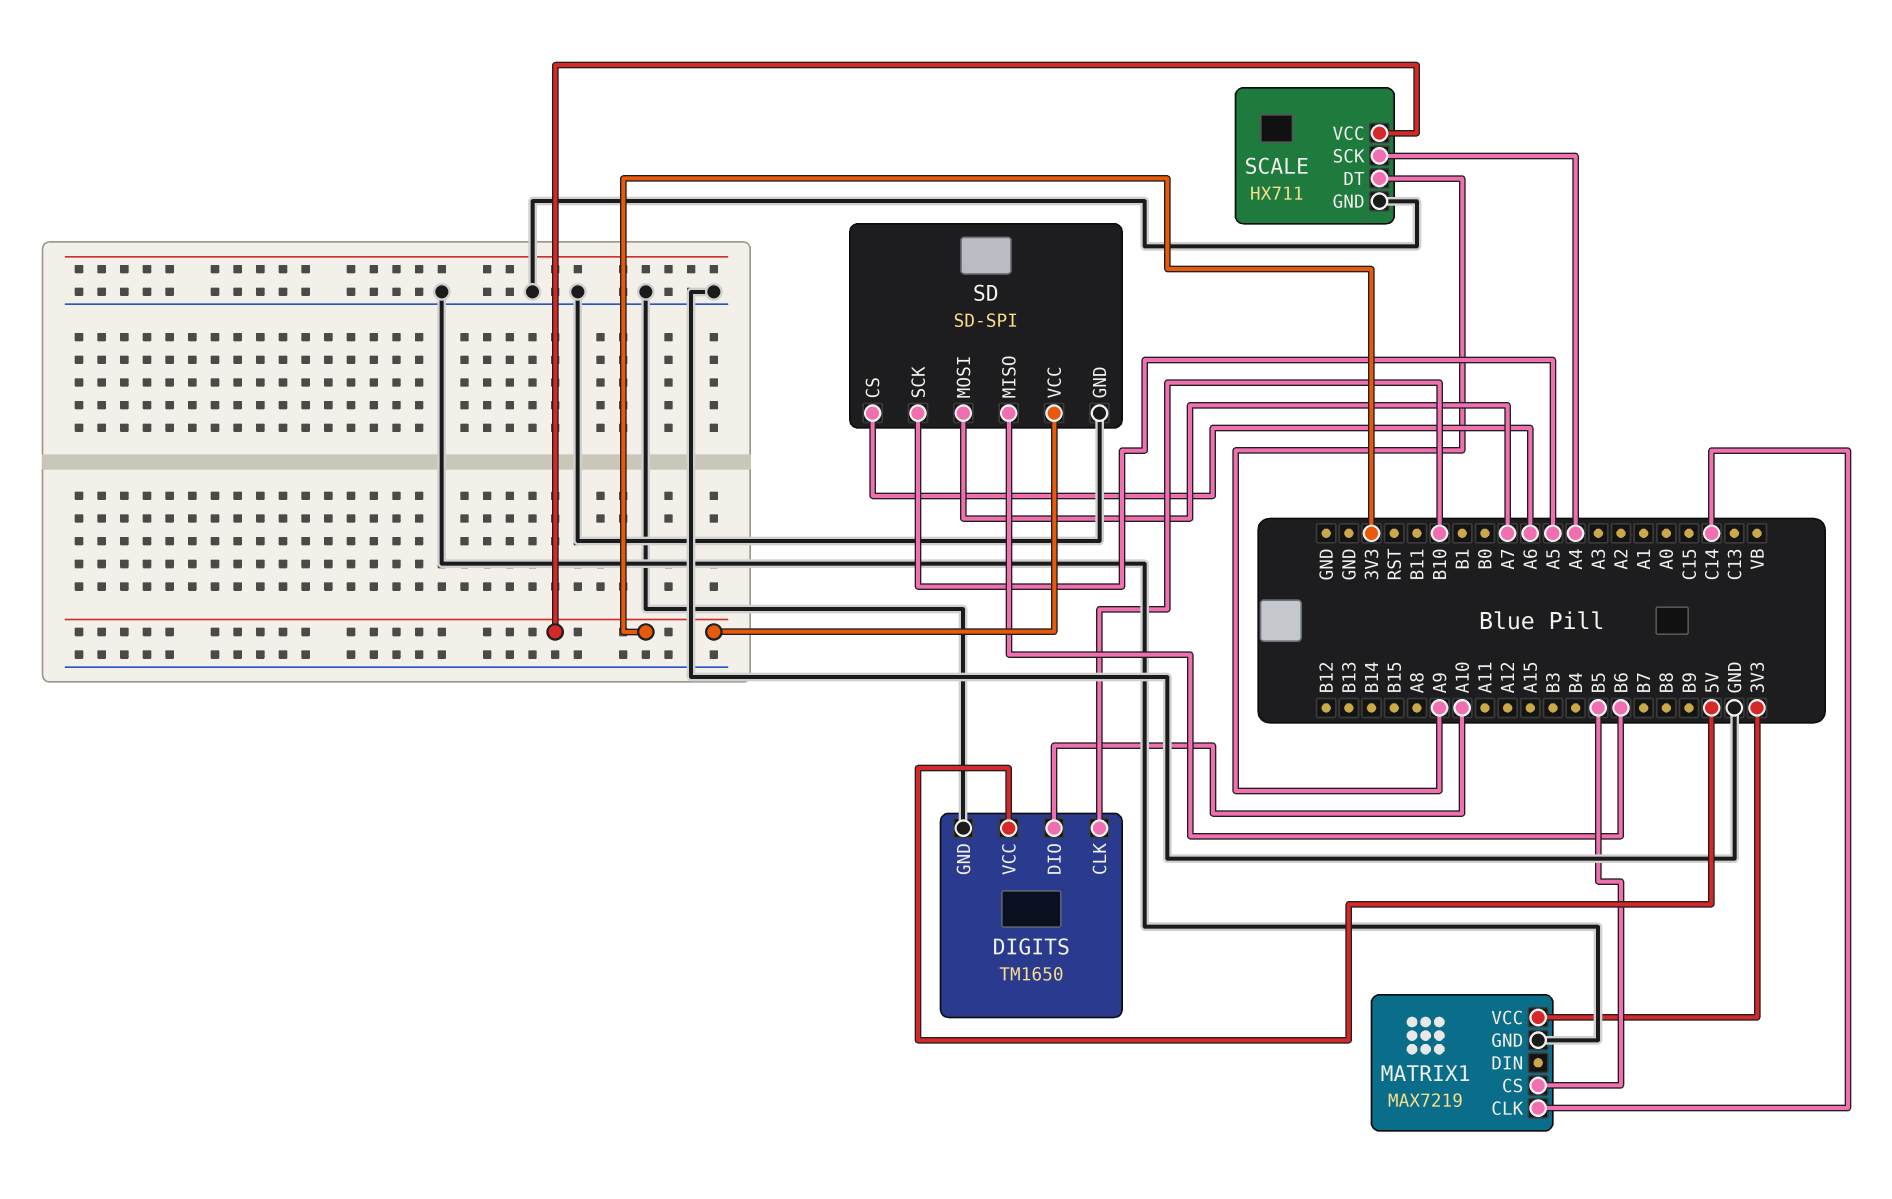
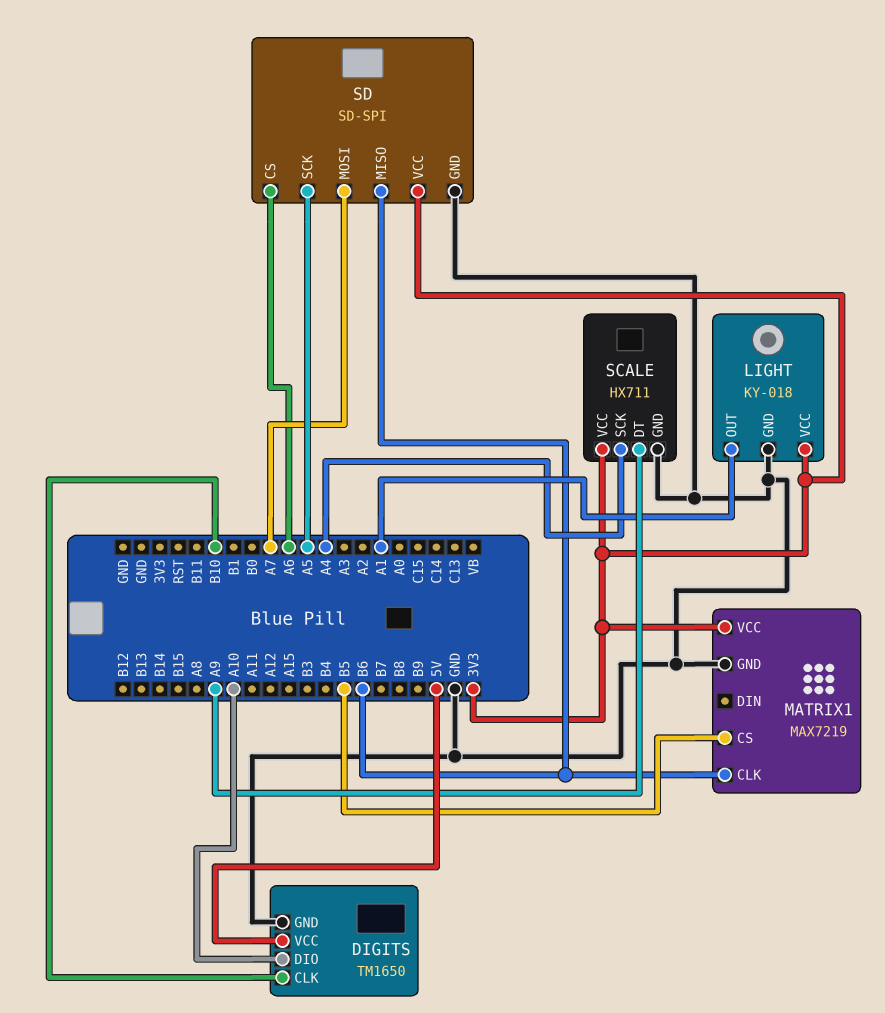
LIGHT: none -> KY-018
LIGHT pin GND: none -> GND
LIGHT pin OUT: none -> A1
LIGHT pin VCC: none -> 3V3
MATRIX1 pin CLK: C14 -> B6

